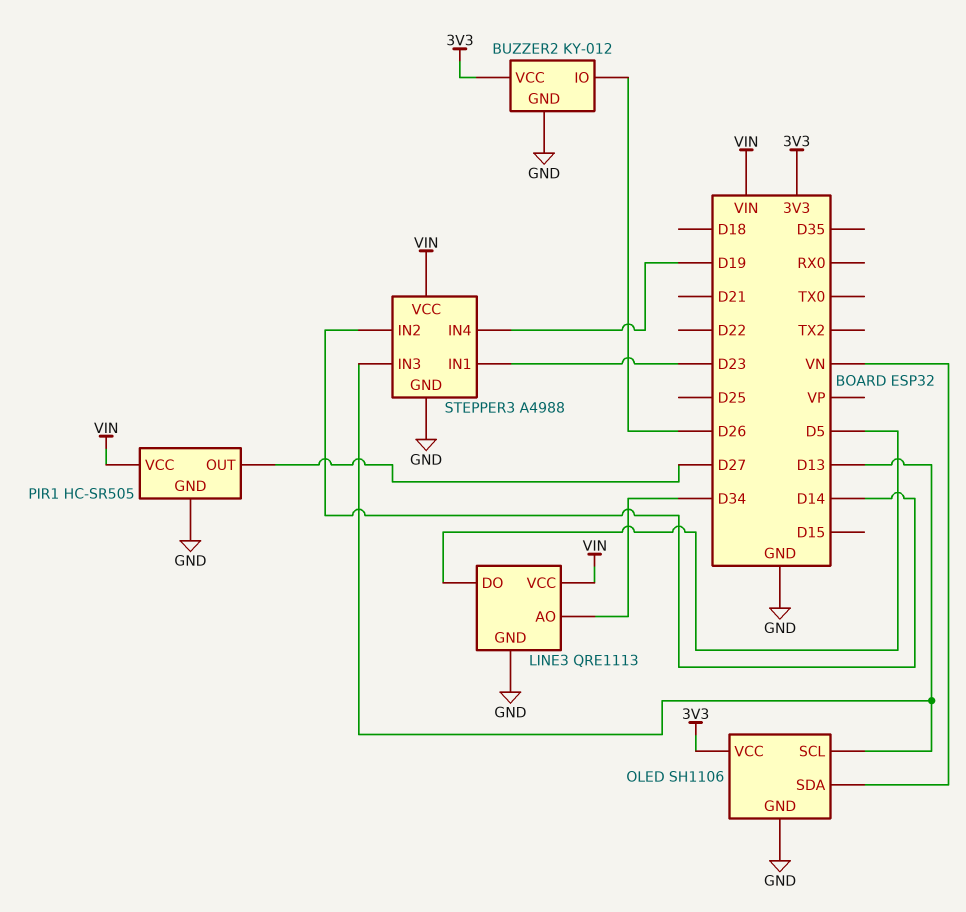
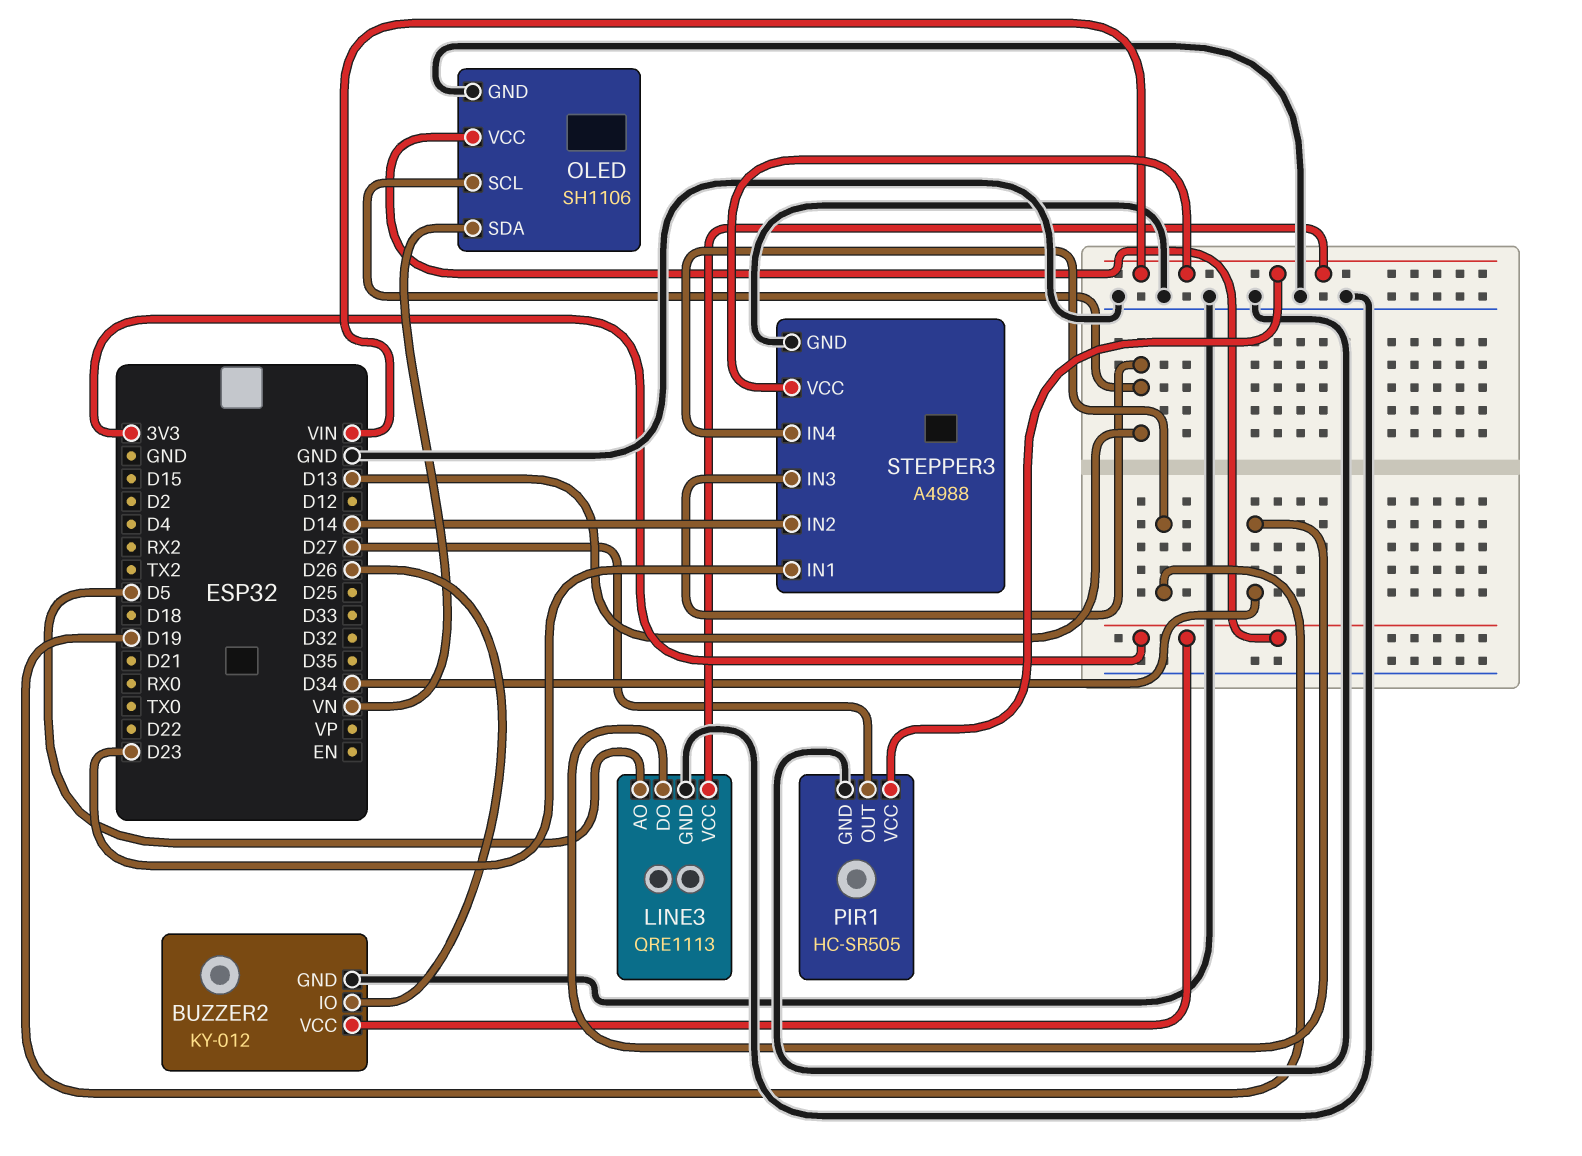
LINE3 pin AO: D34 -> D5
LINE3 pin DO: D5 -> D34

